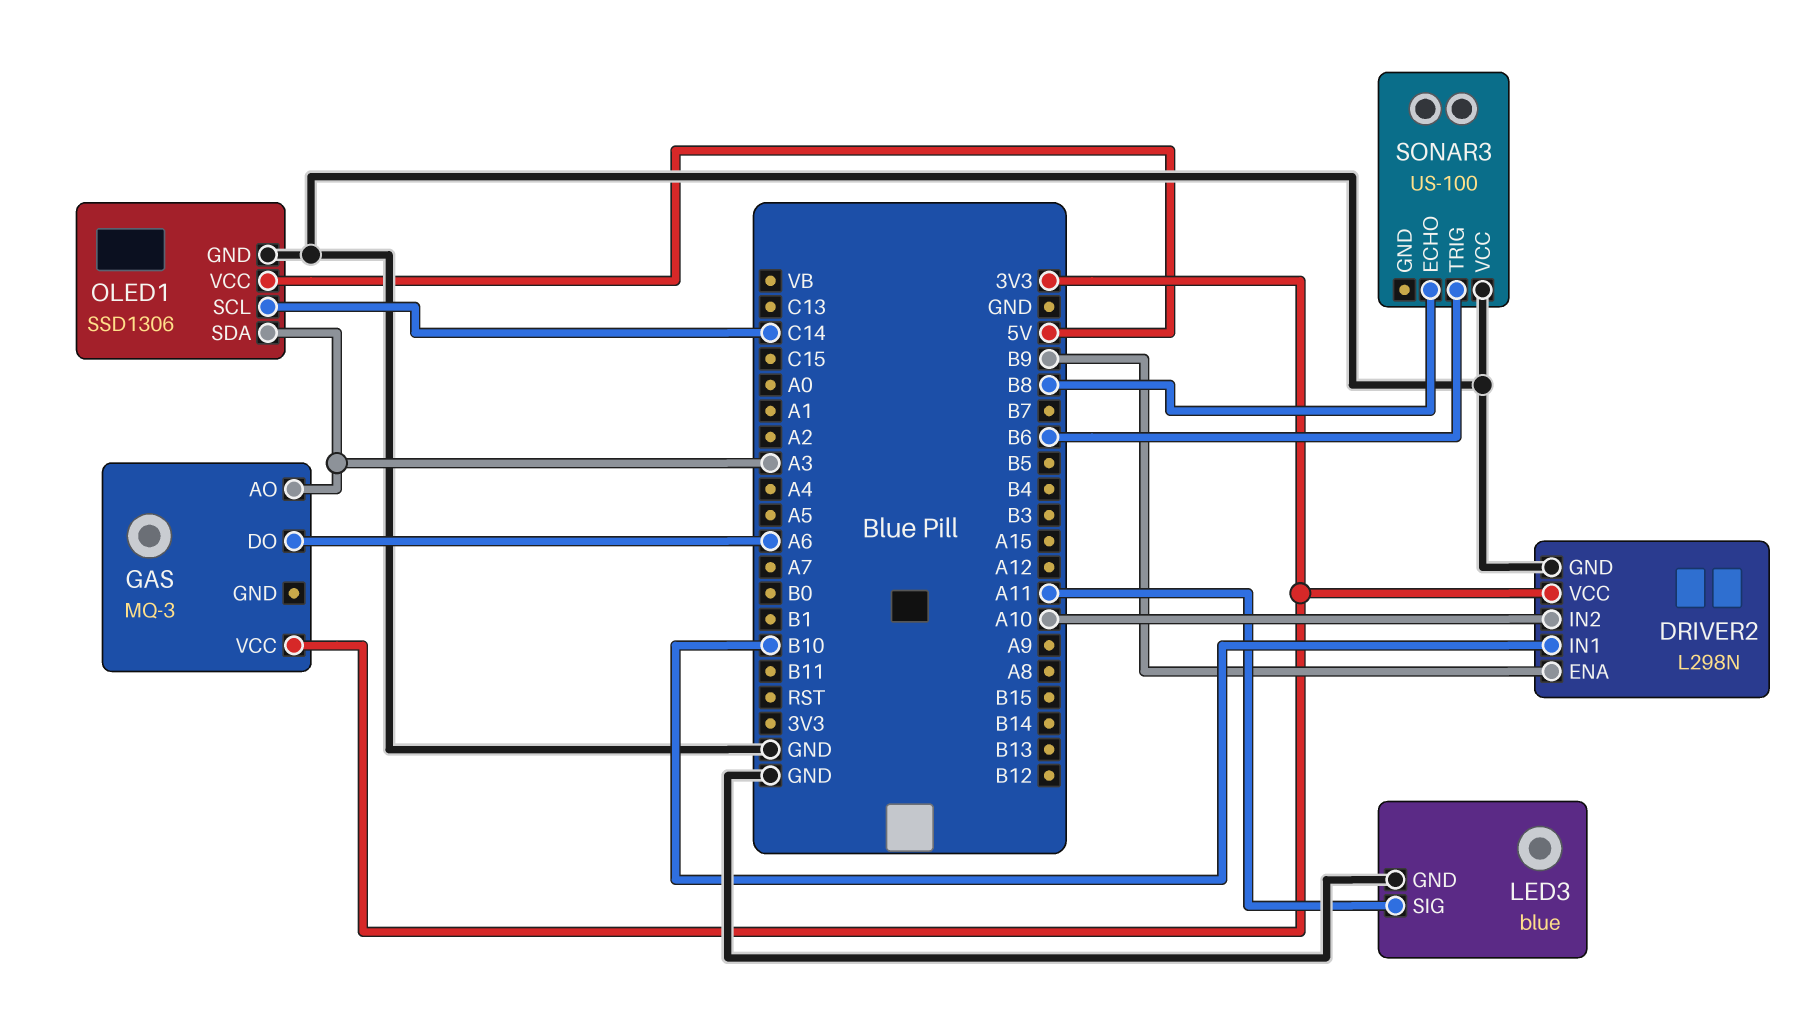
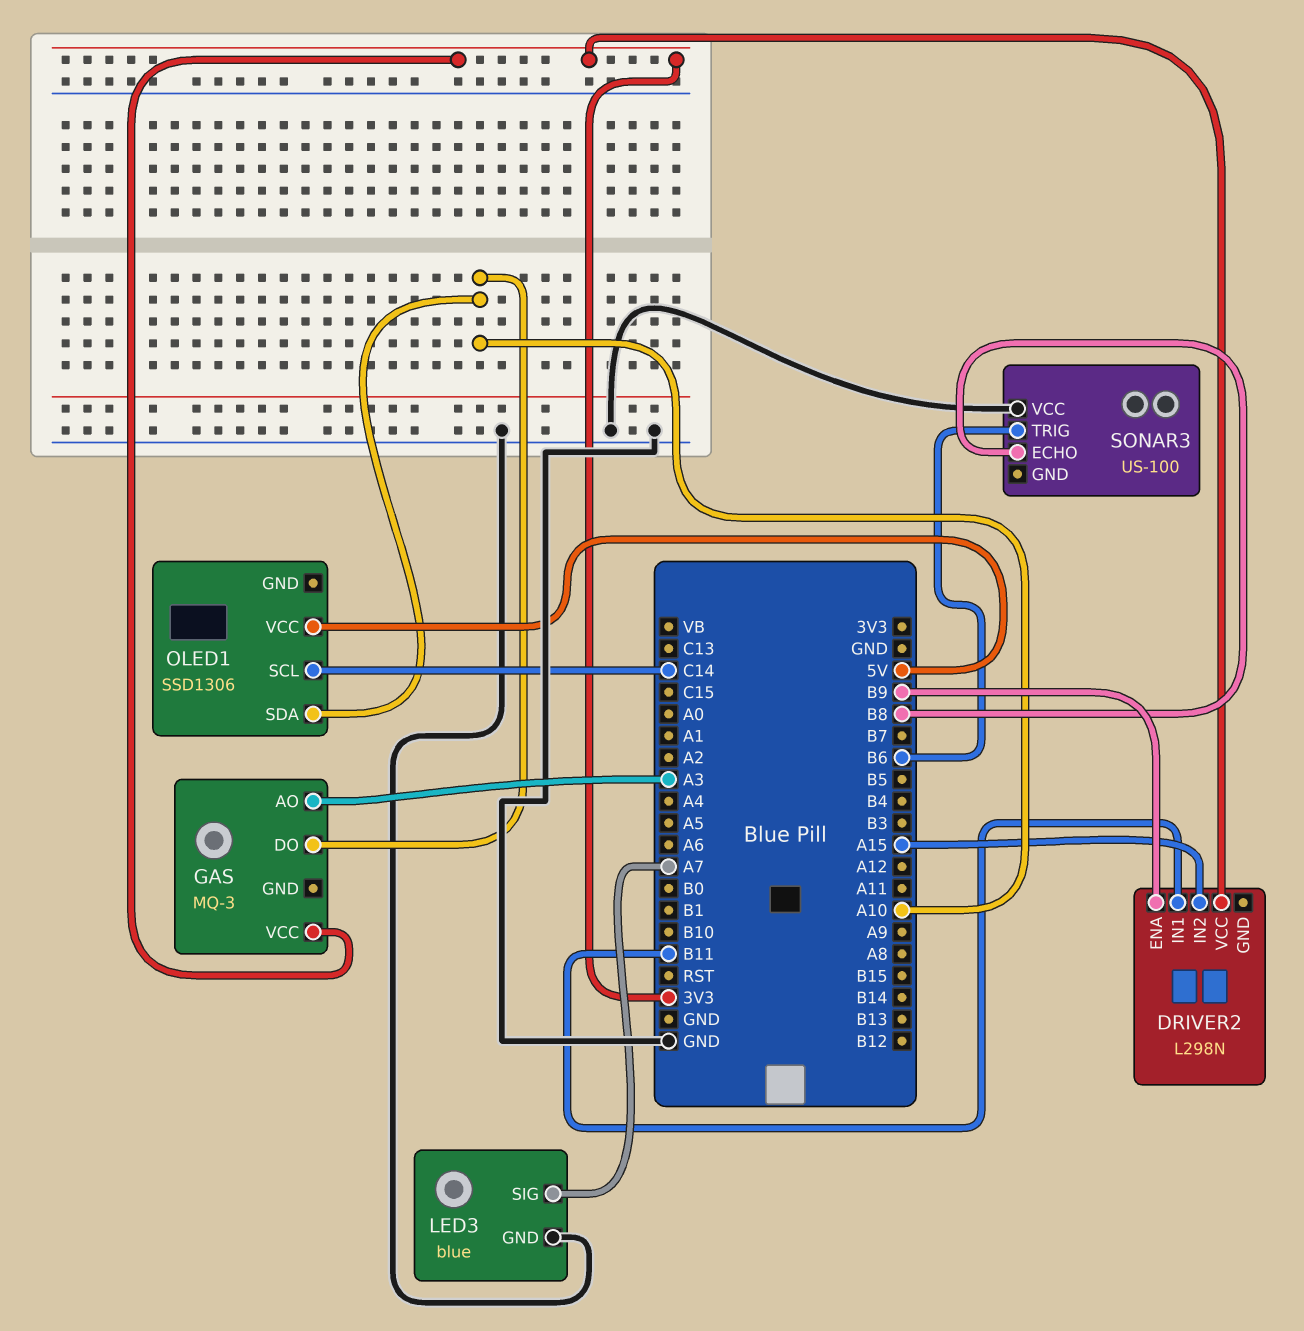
DRIVER2 pin GND: GND -> none
DRIVER2 pin IN1: B10 -> B11
DRIVER2 pin IN2: A10 -> A15
GAS pin DO: A6 -> A10
LED3 pin SIG: A11 -> A7
OLED1 pin GND: GND -> none
OLED1 pin SDA: A3 -> A10

